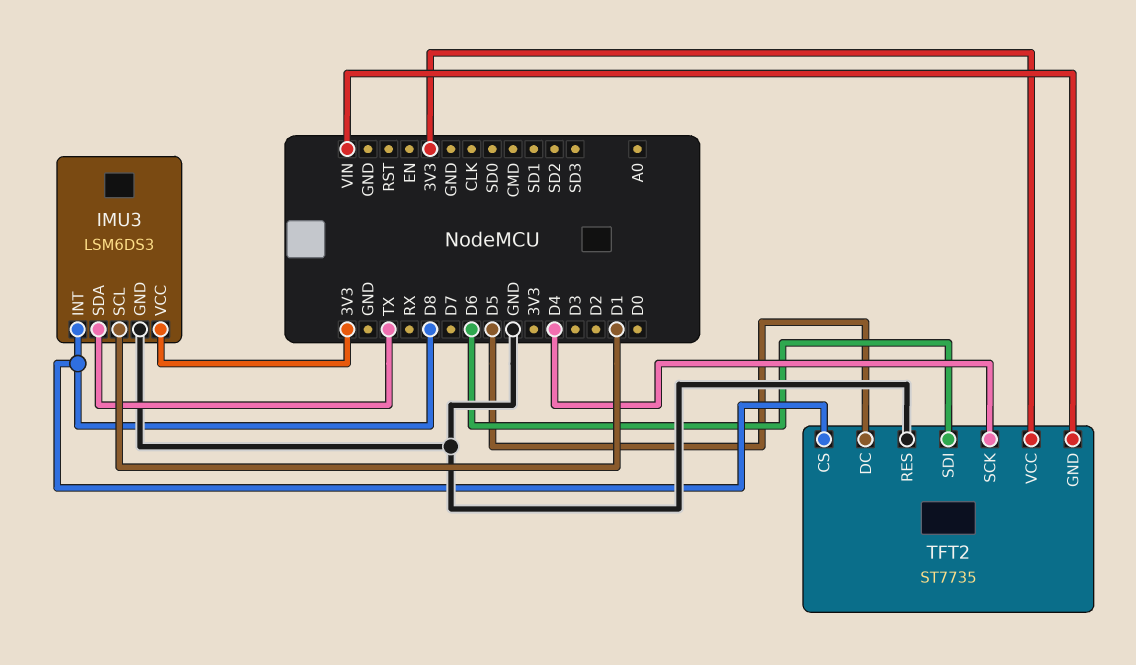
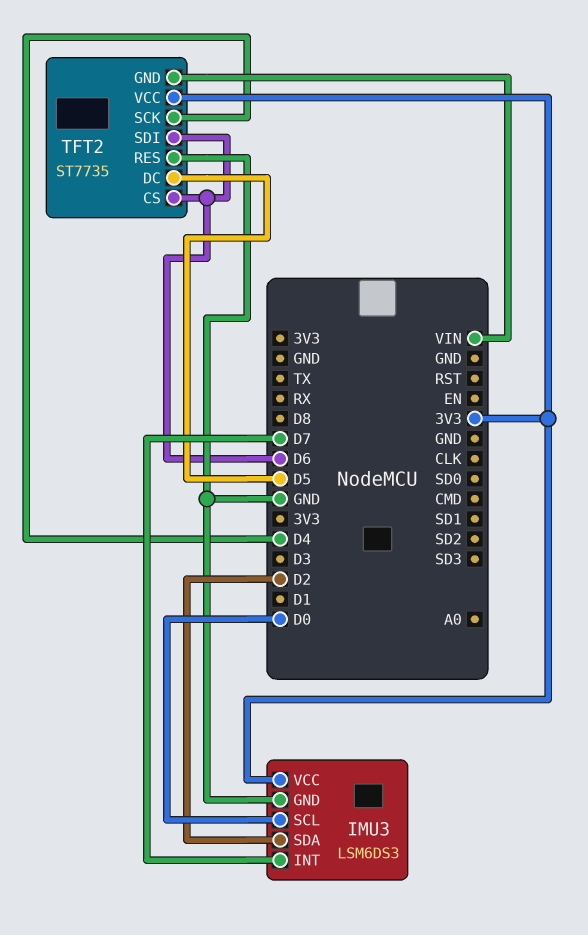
IMU3 pin INT: D8 -> D7
IMU3 pin SCL: D1 -> D0
IMU3 pin SDA: TX -> D2
TFT2 pin CS: D8 -> D6

